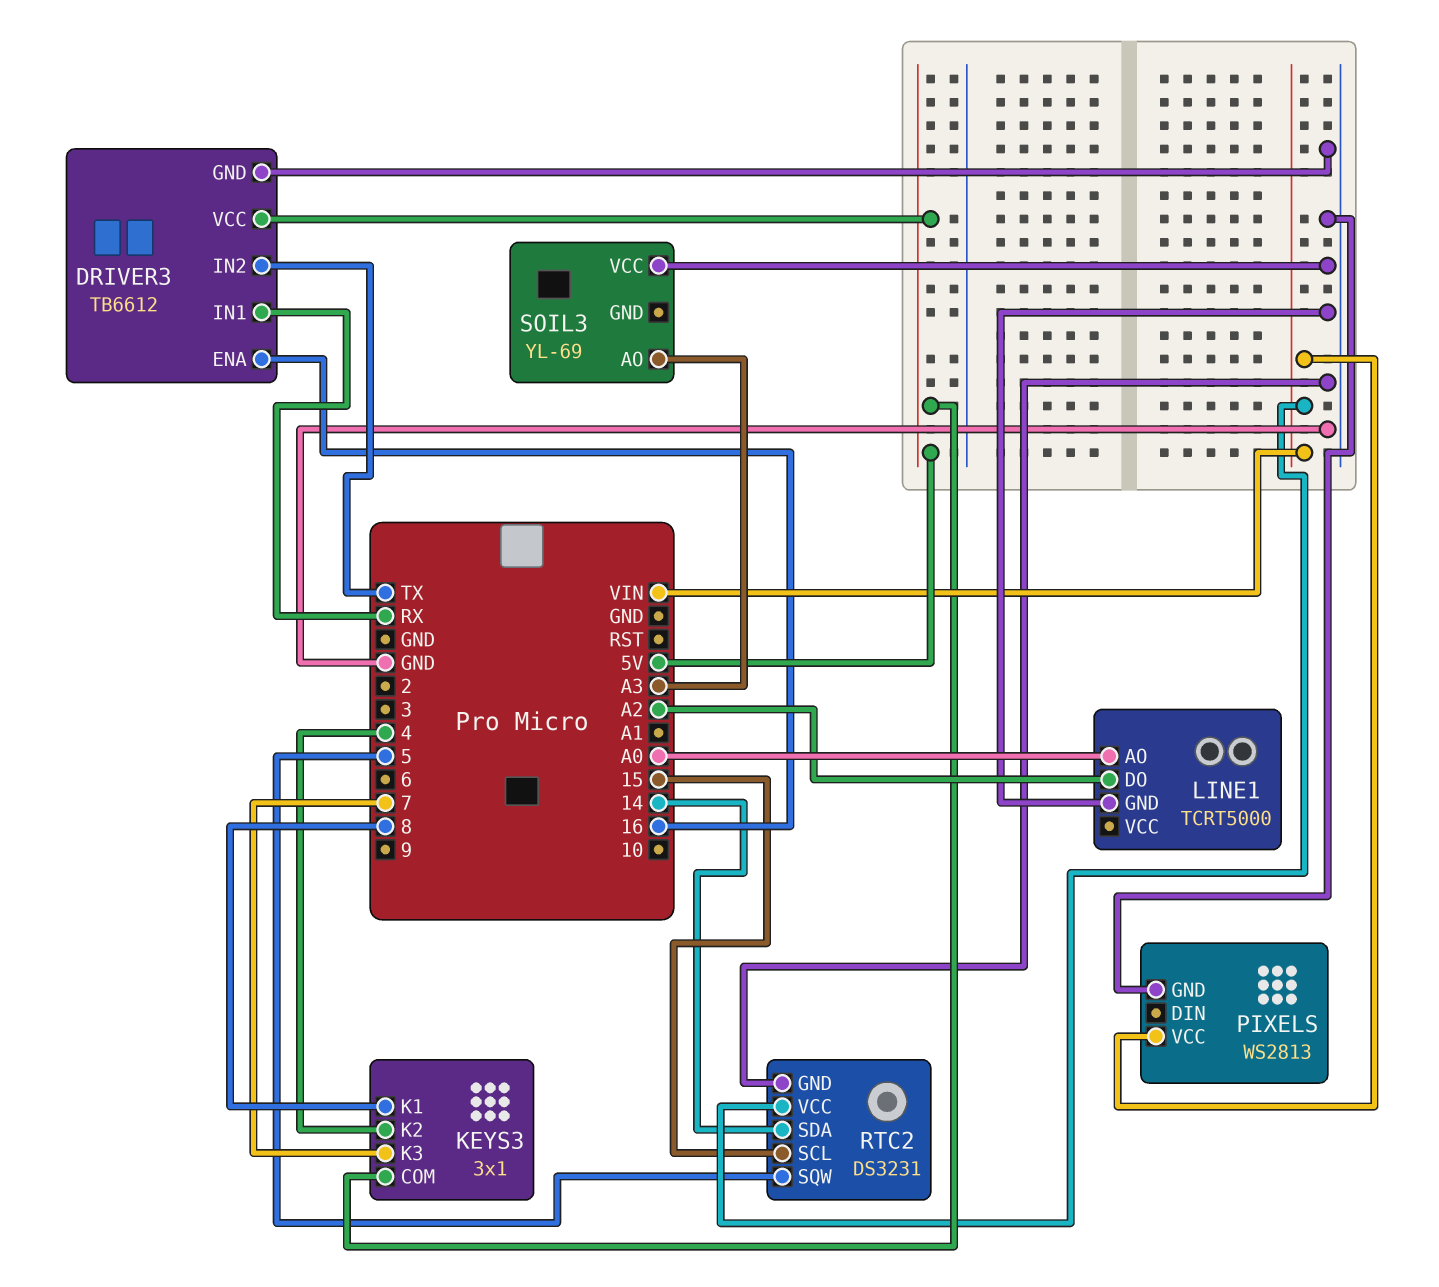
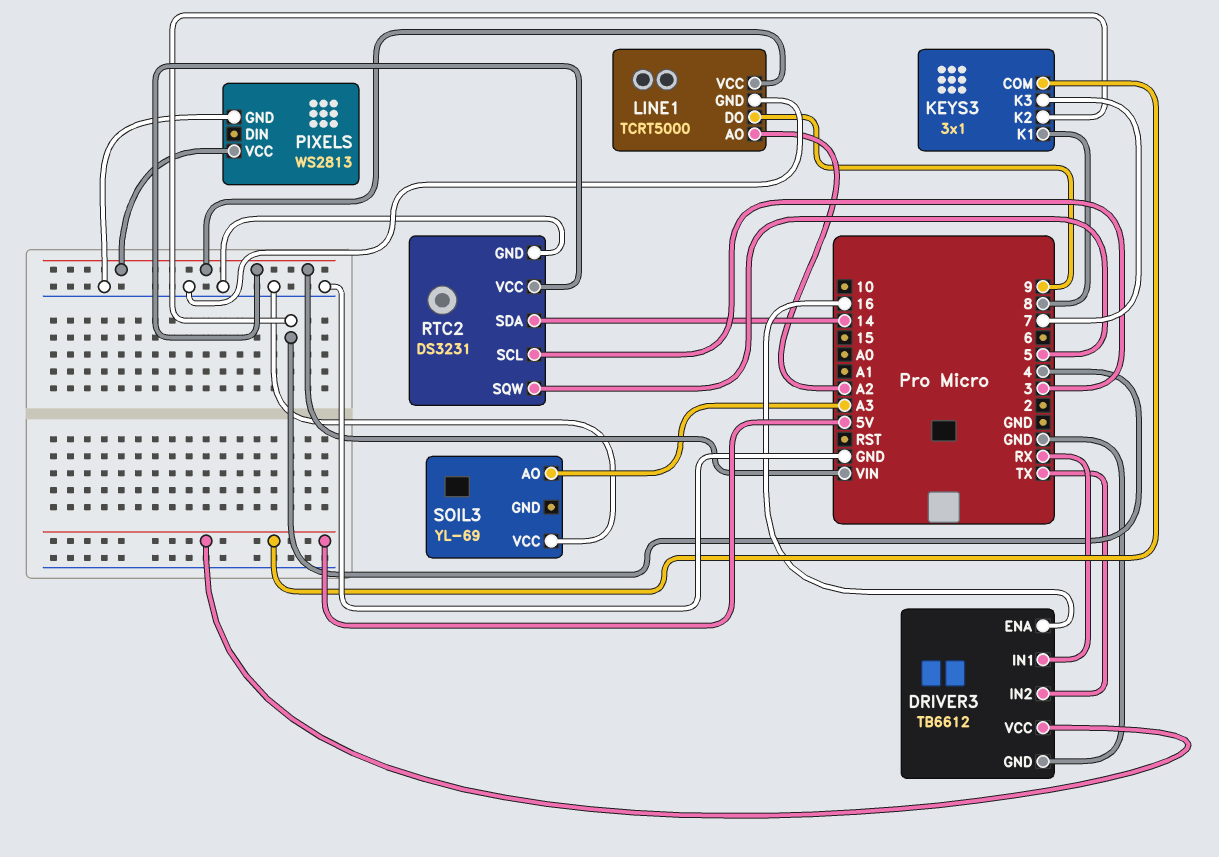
LINE1 pin AO: A0 -> A2
LINE1 pin DO: A2 -> 9
LINE1 pin VCC: none -> VIN
RTC2 pin SCL: 15 -> 3

